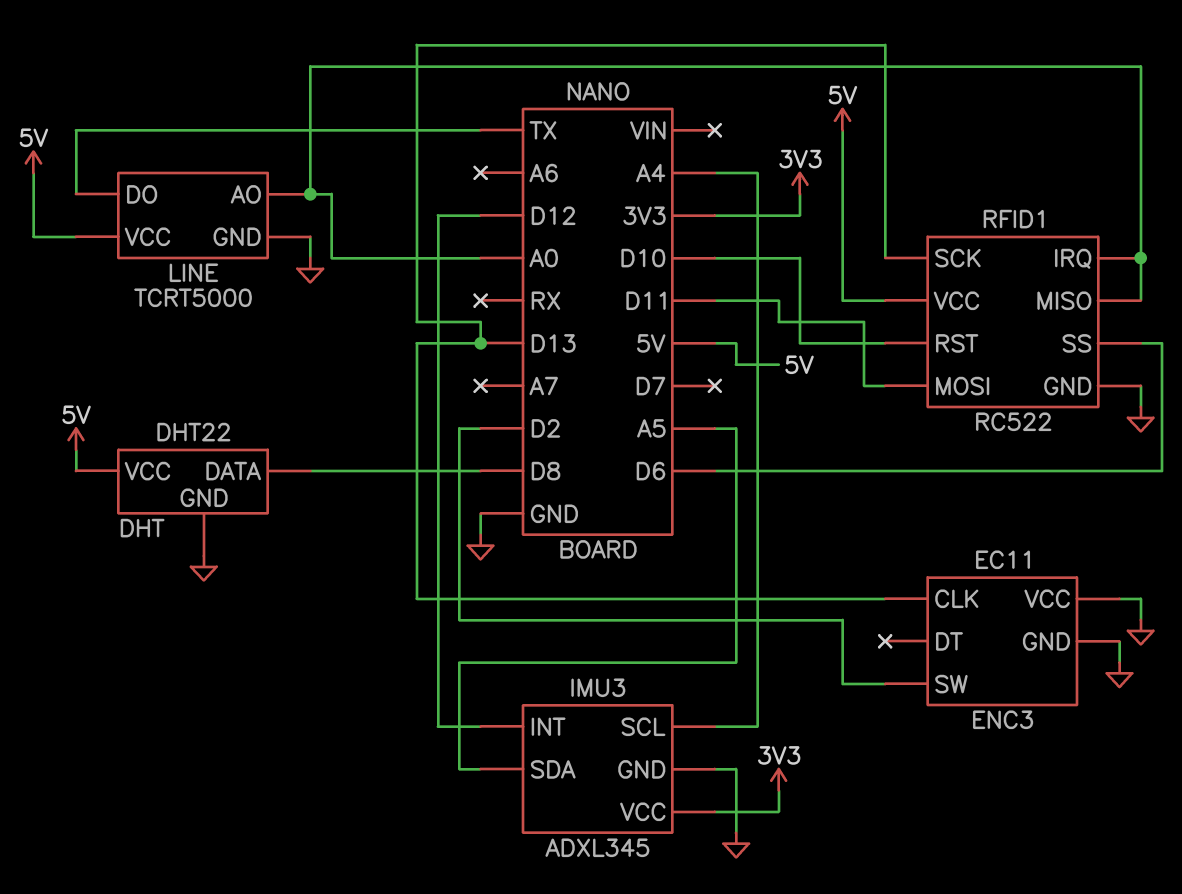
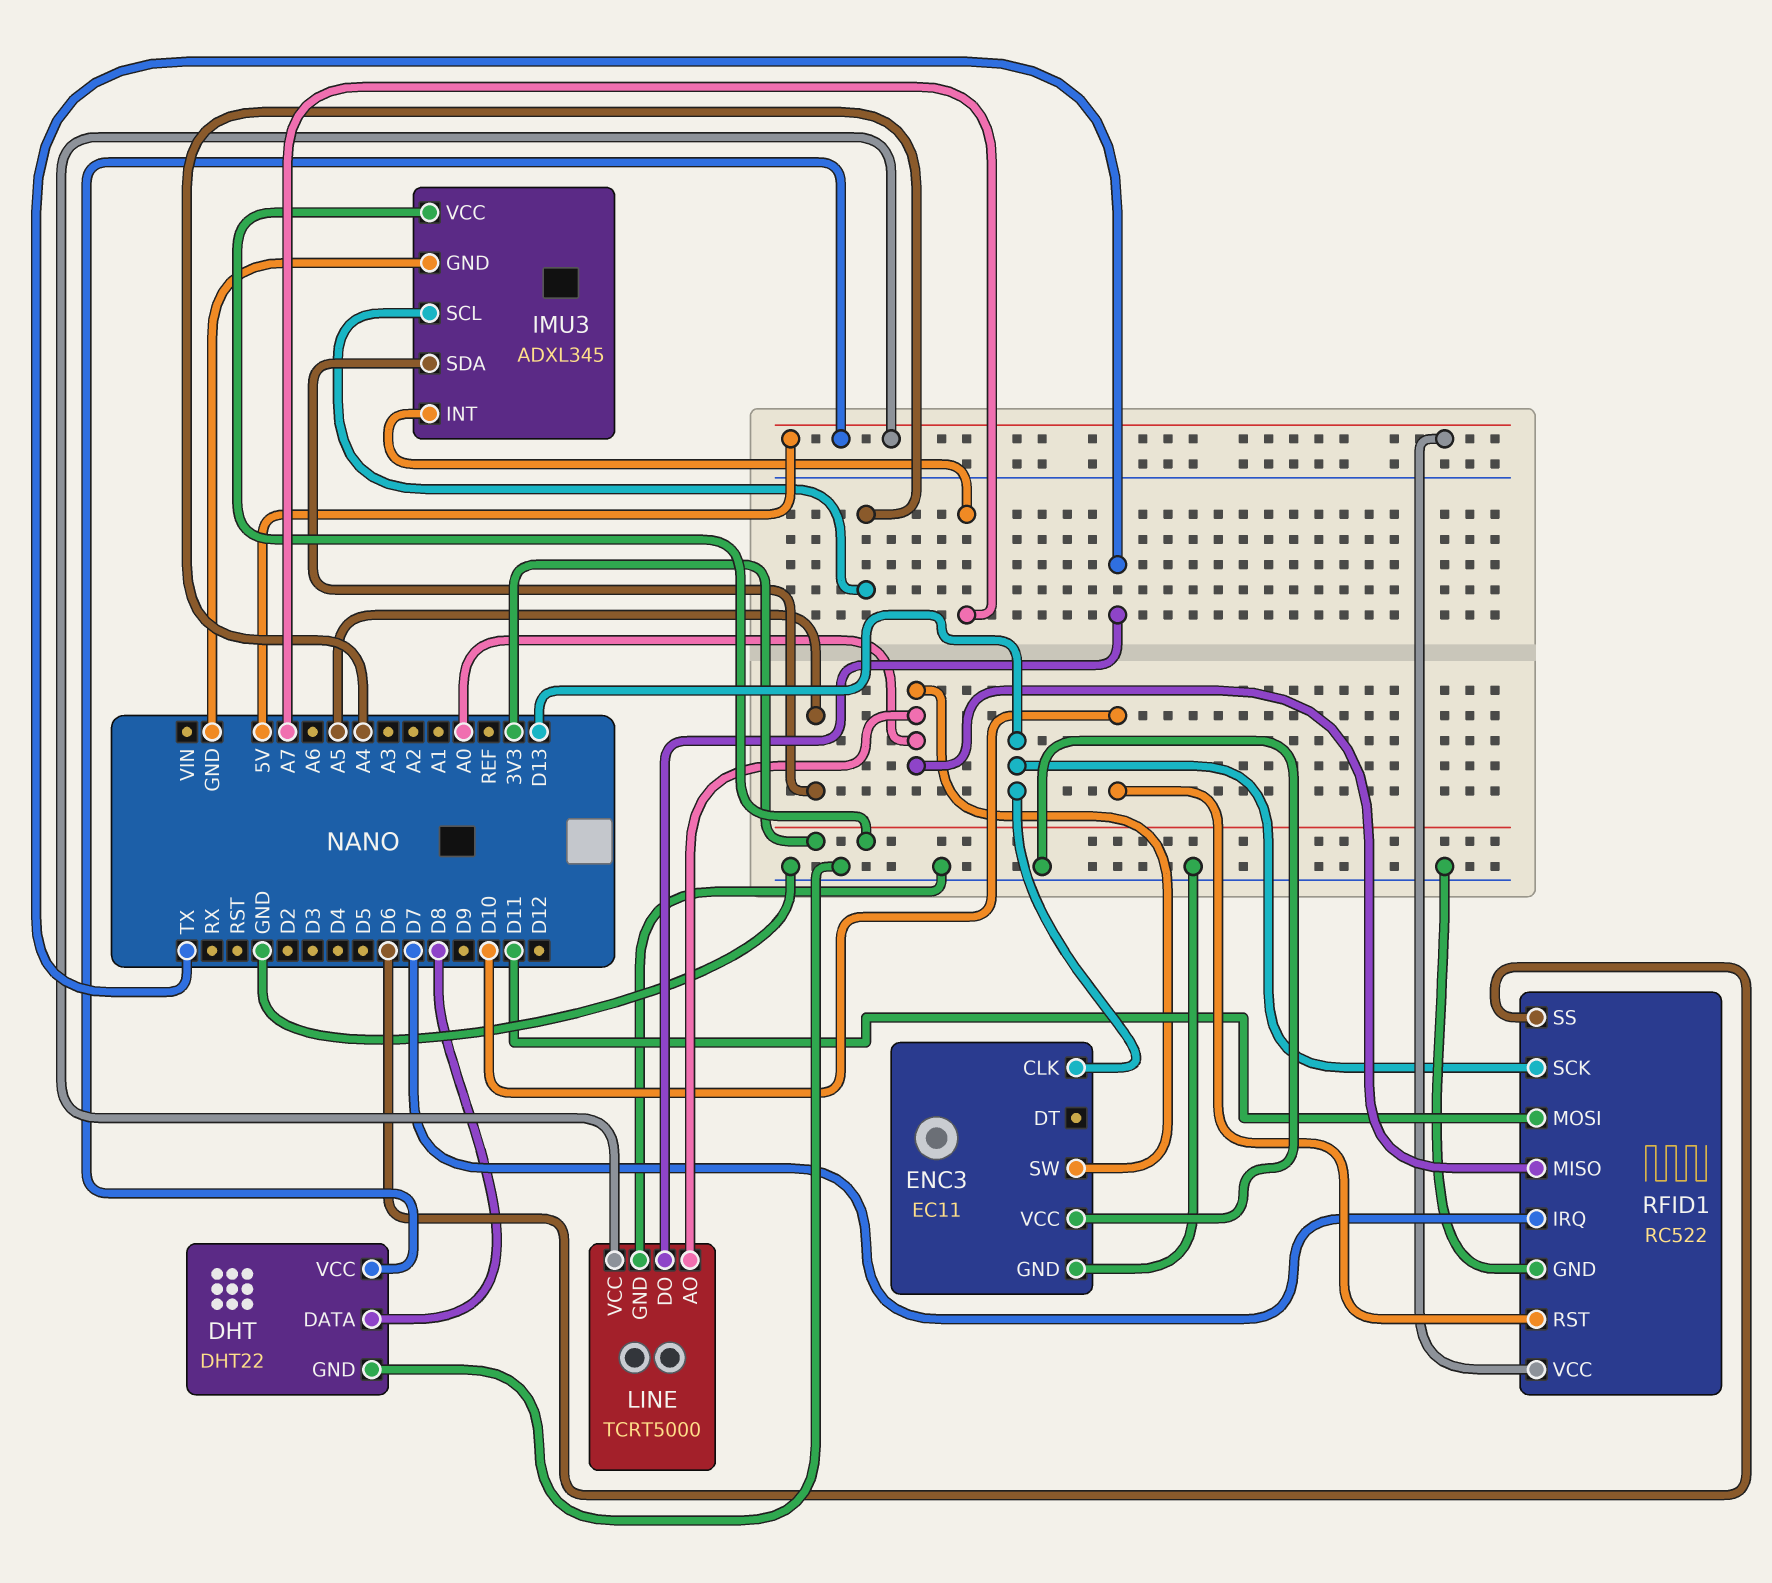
ENC3 pin SW: D2 -> A0
IMU3 pin INT: D12 -> A7
RFID1 pin IRQ: A0 -> D7

